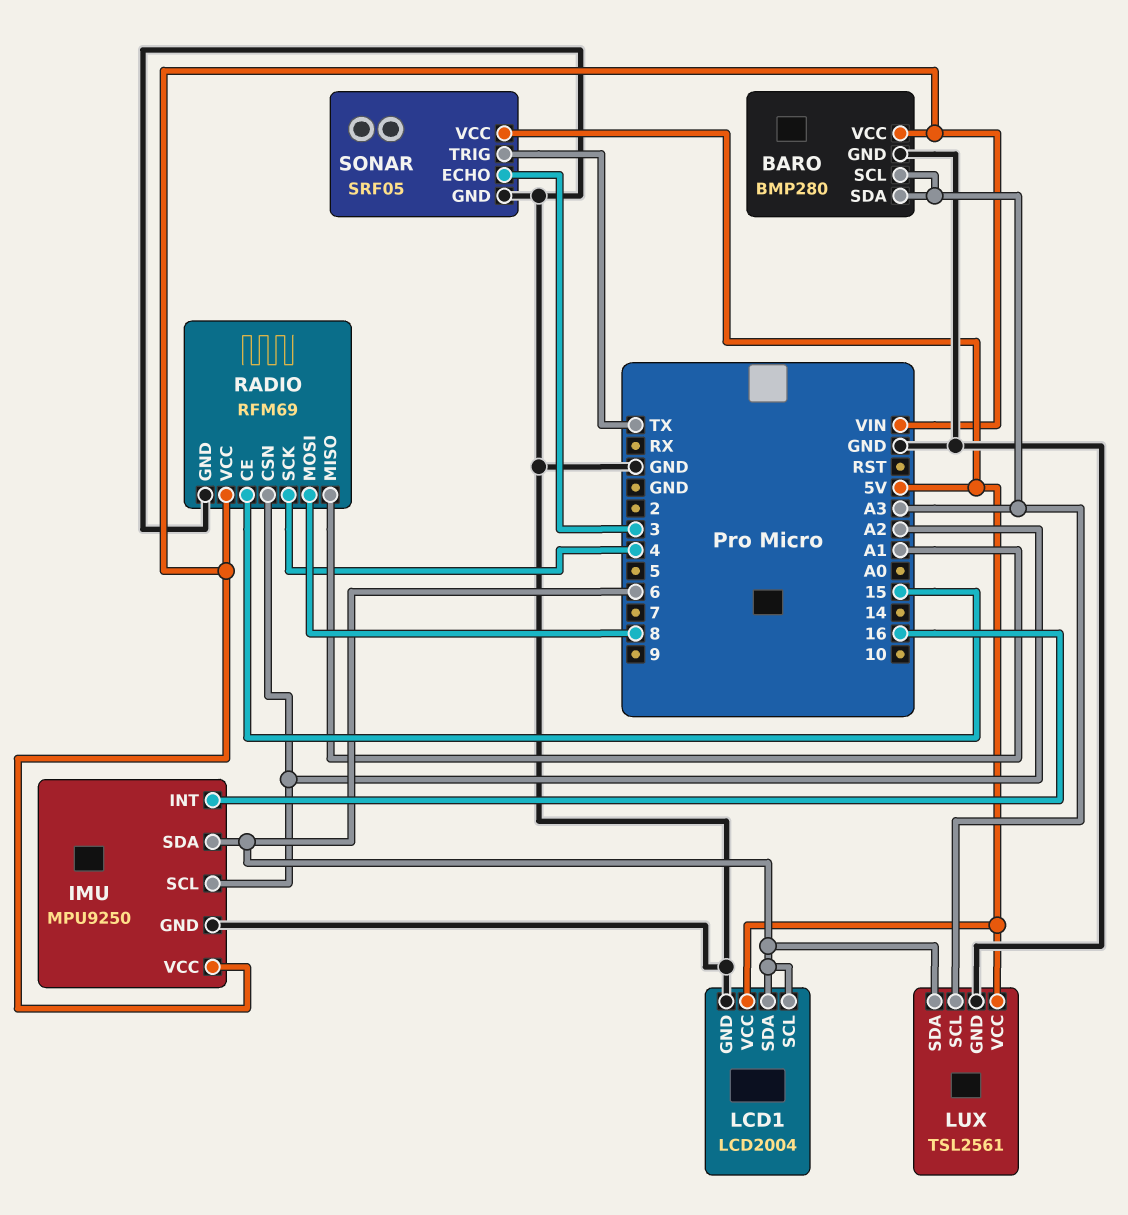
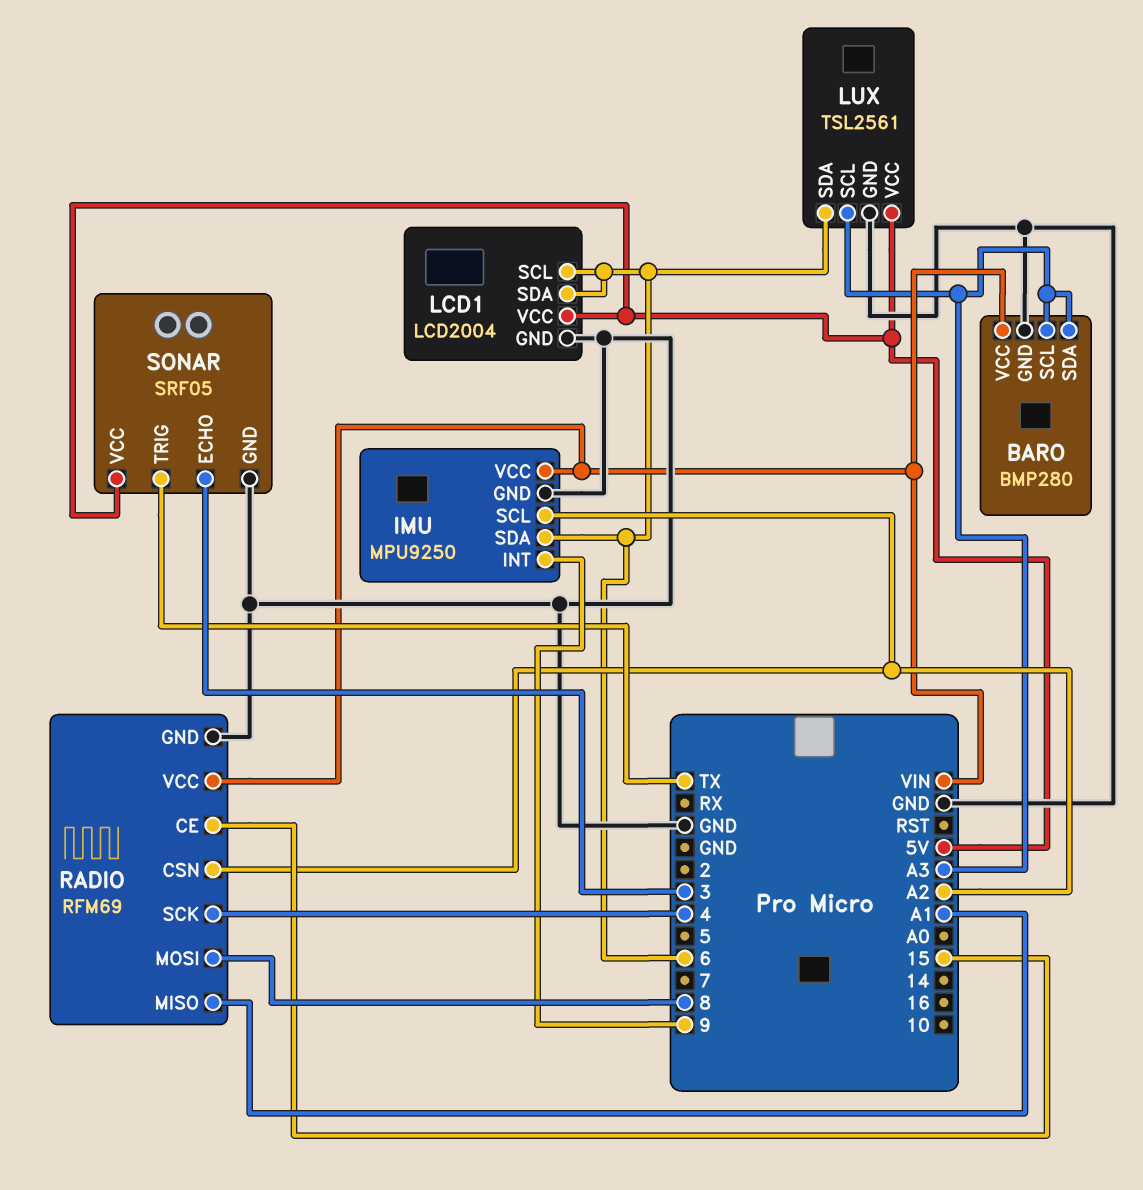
IMU pin INT: 16 -> 9

